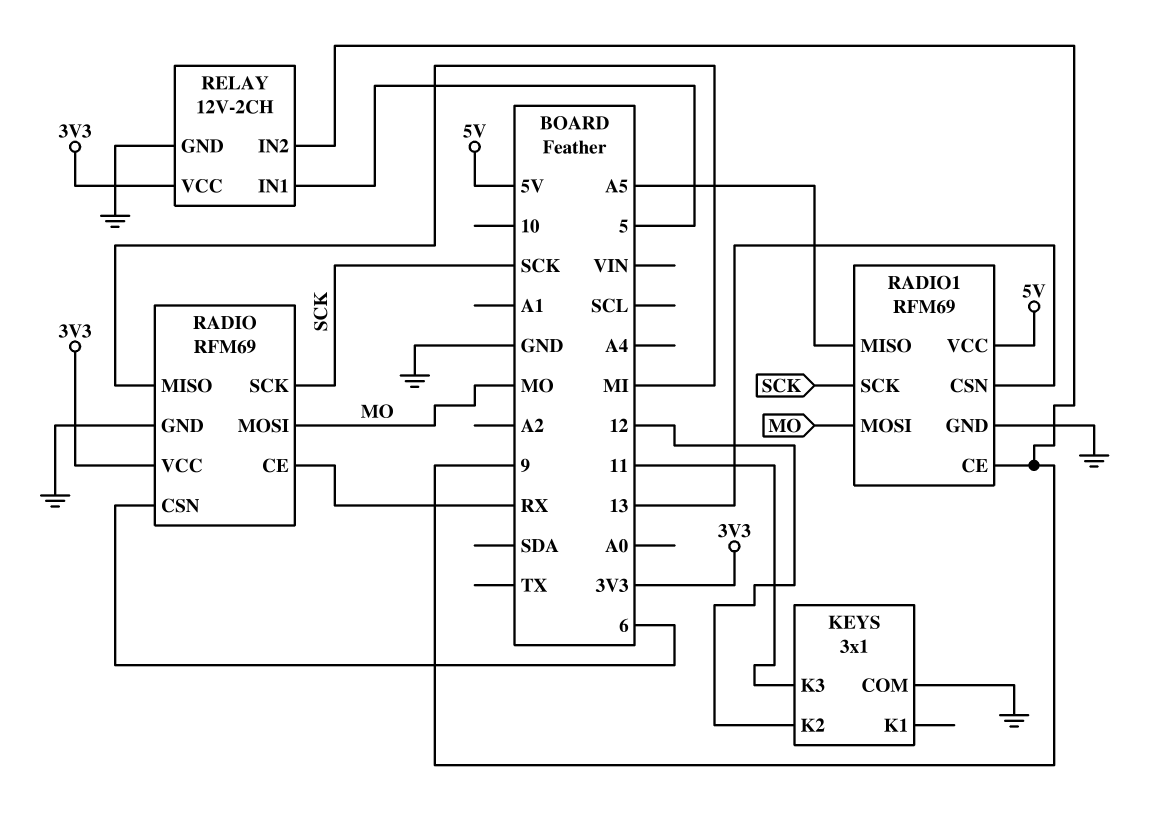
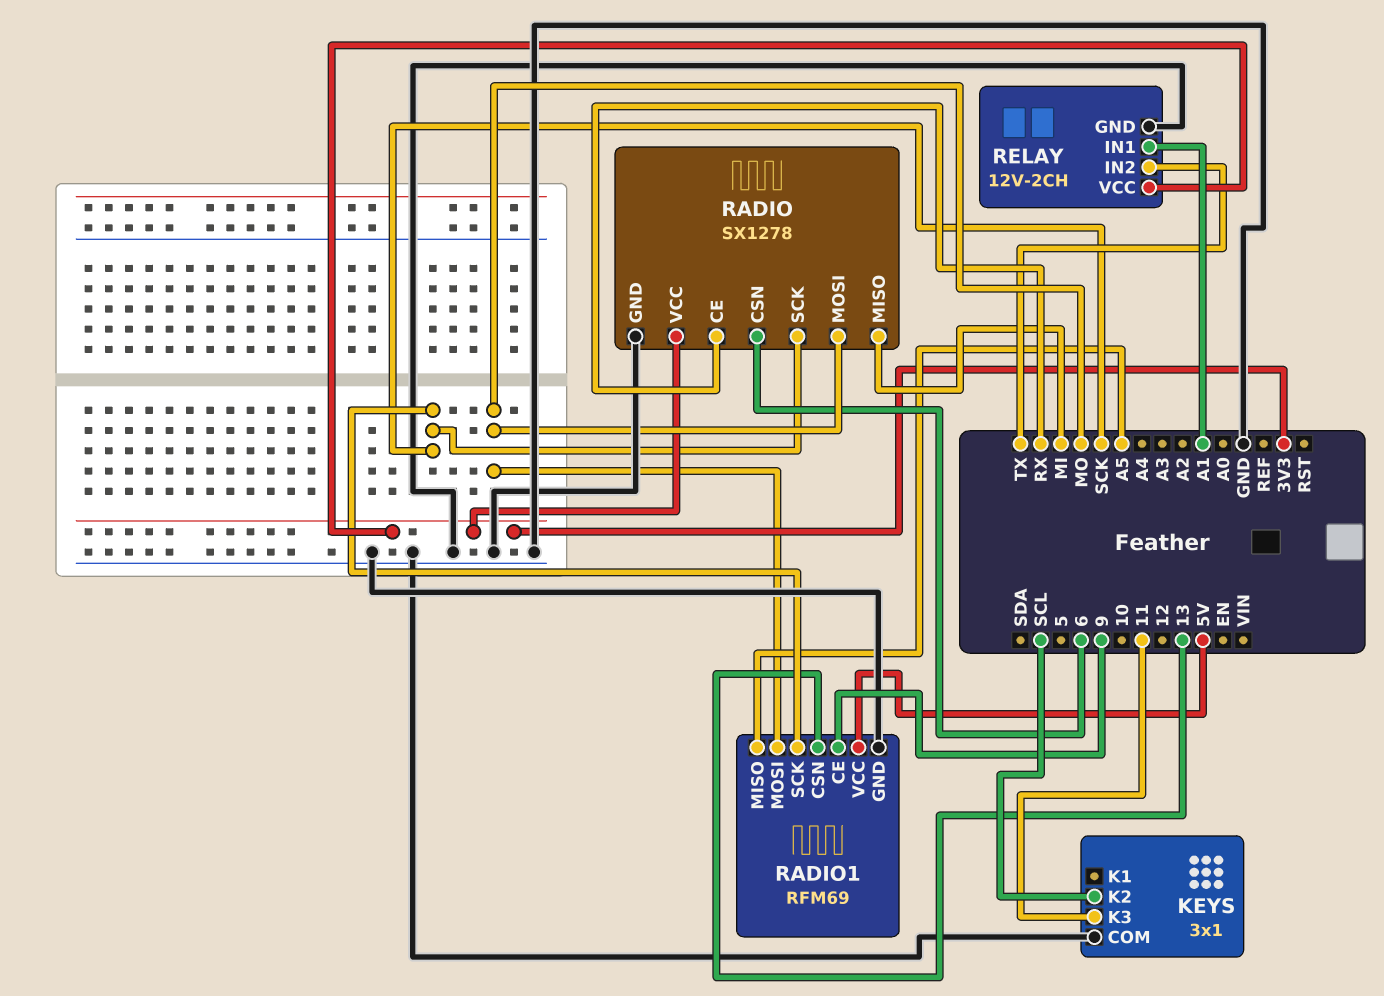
KEYS pin K2: 12 -> SCL
RADIO: RFM69 -> SX1278
RELAY pin IN1: 5 -> A1
RELAY pin IN2: 9 -> TX

